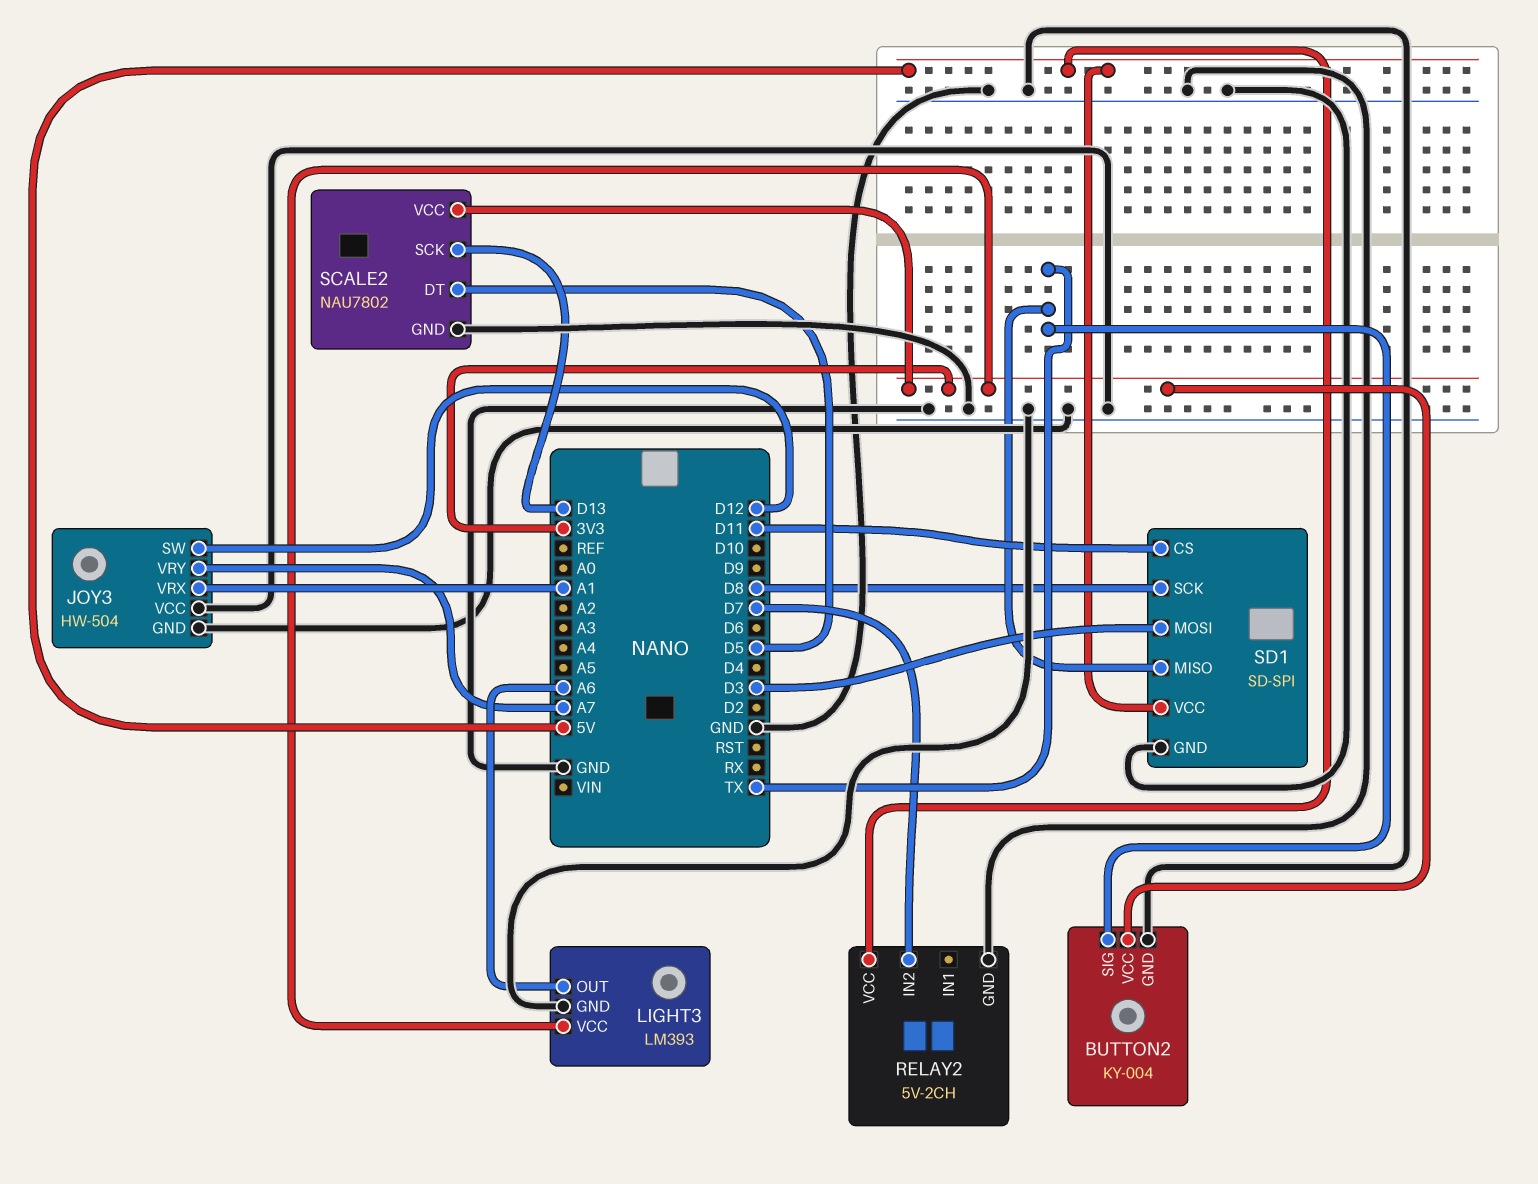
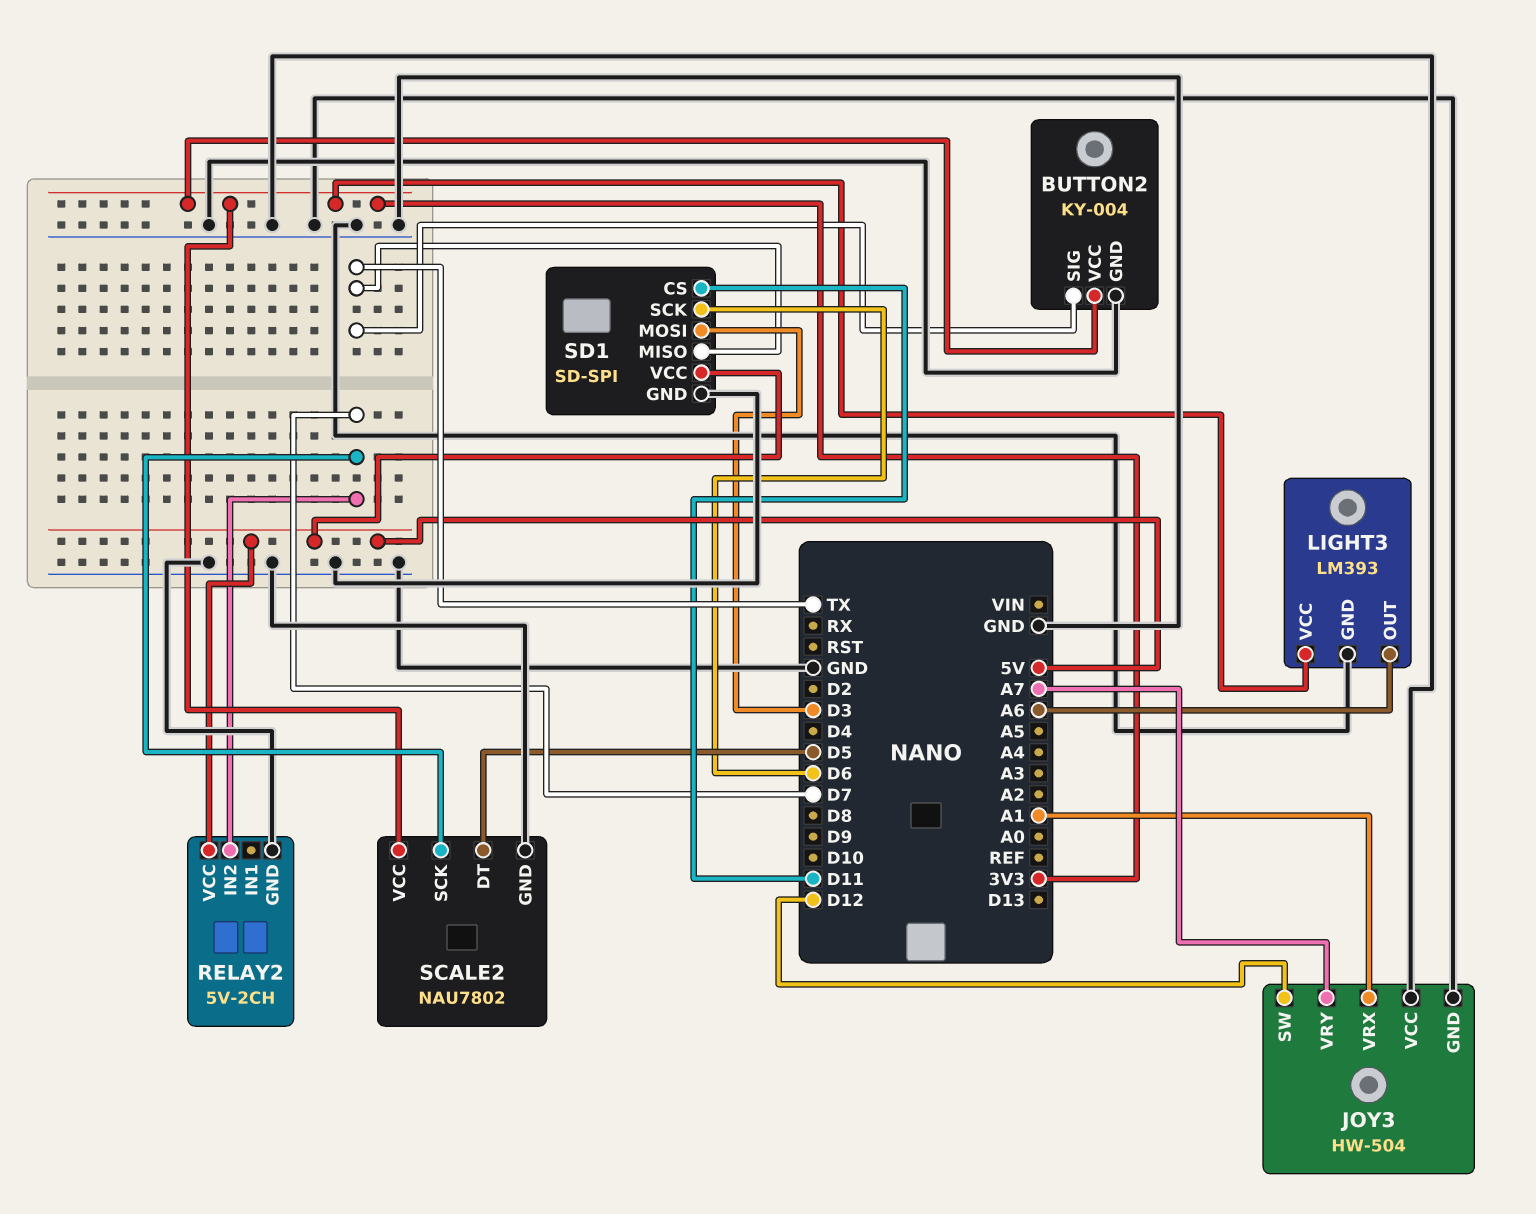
SCALE2 pin SCK: D13 -> D7
SD1 pin SCK: D8 -> D6

